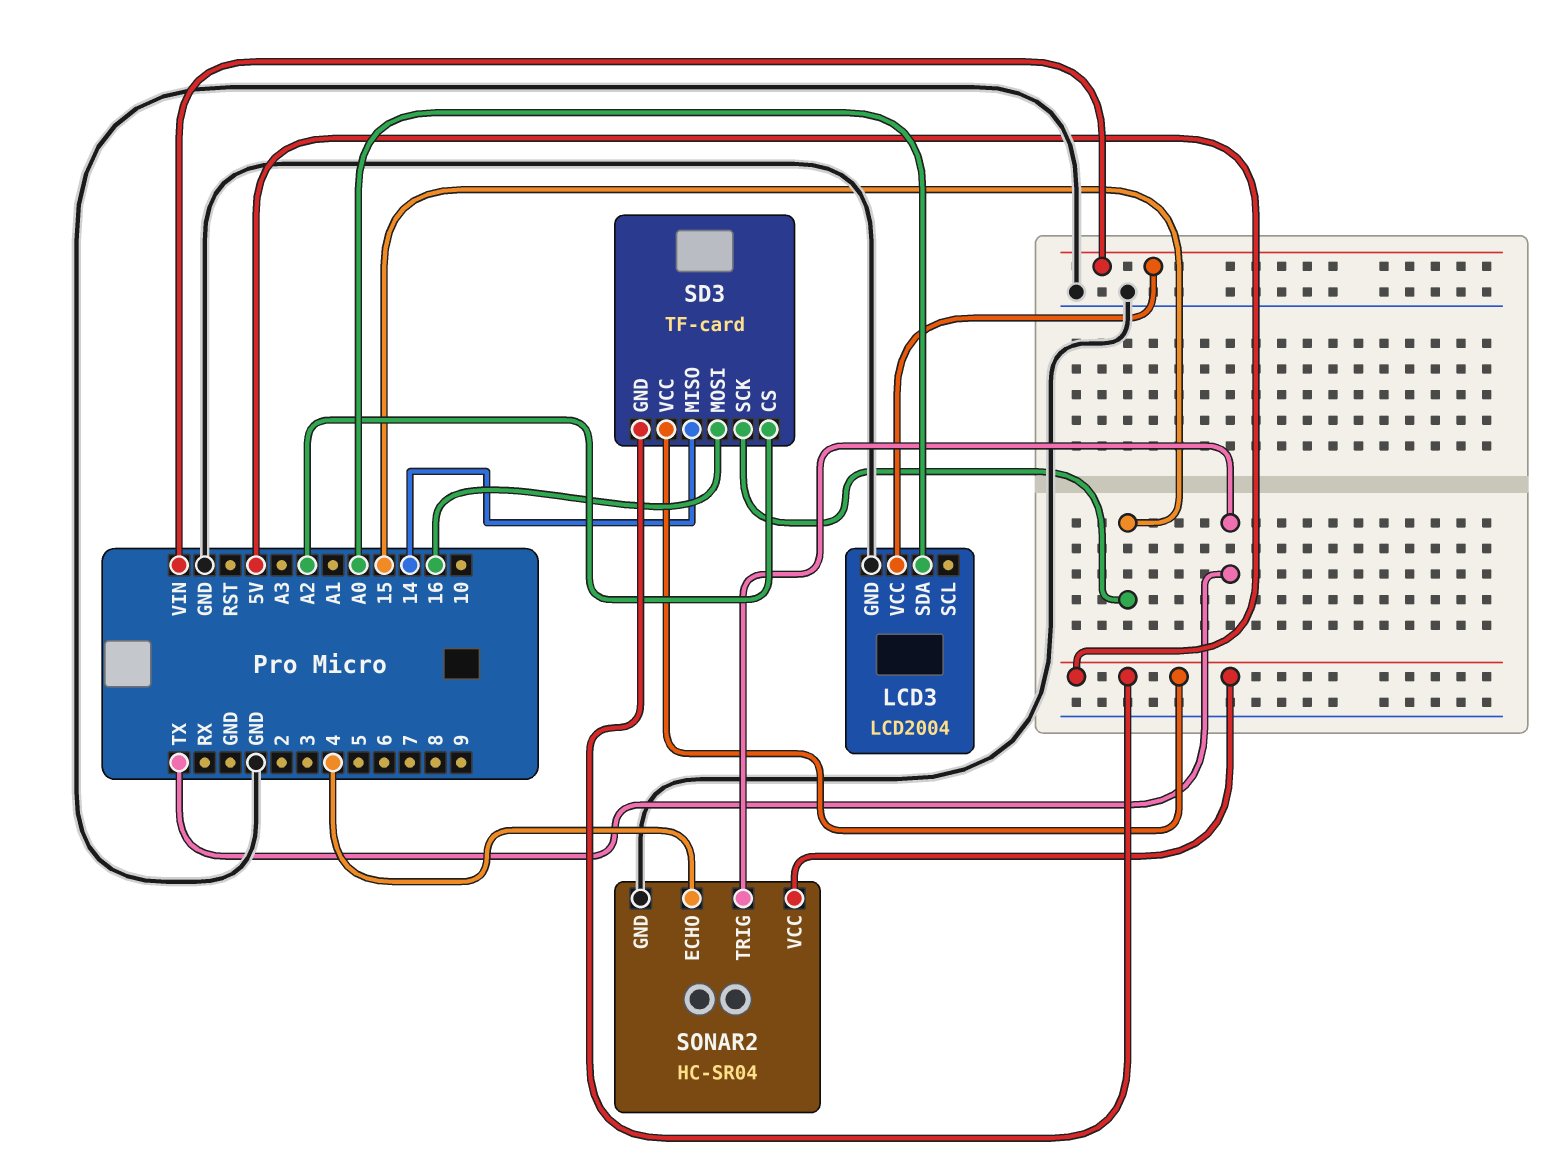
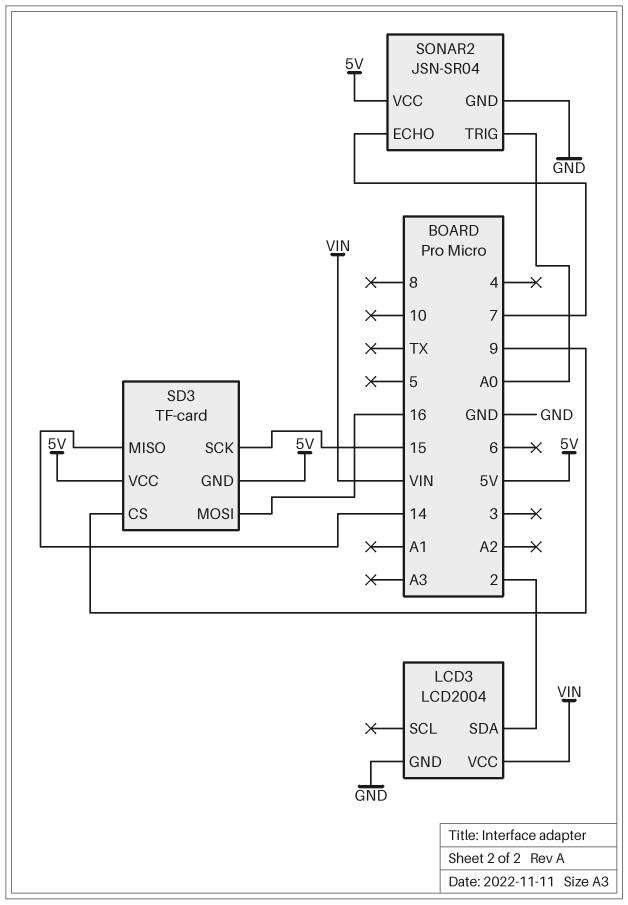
LCD3 pin SDA: A0 -> 2
SD3 pin CS: A2 -> 9
SONAR2: HC-SR04 -> JSN-SR04
SONAR2 pin ECHO: 4 -> 7
SONAR2 pin TRIG: TX -> A0

